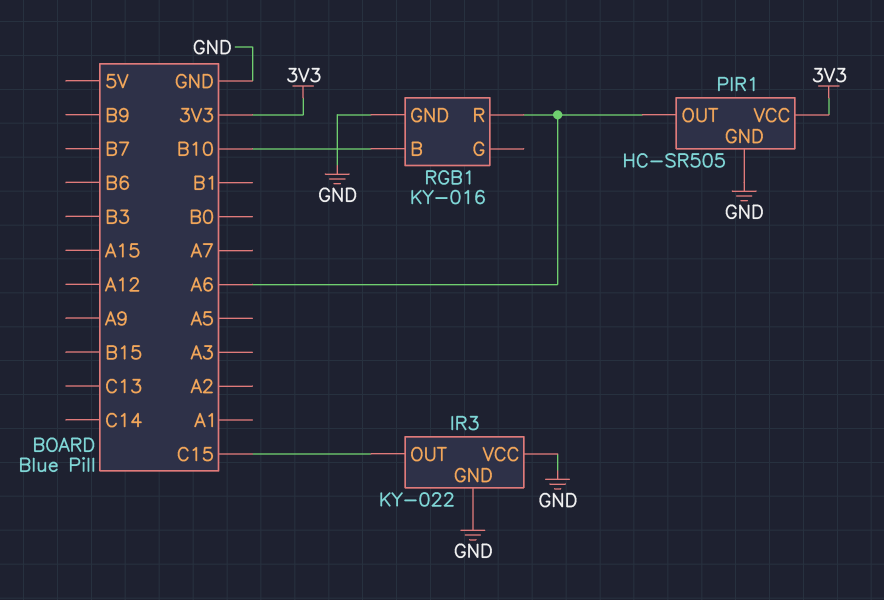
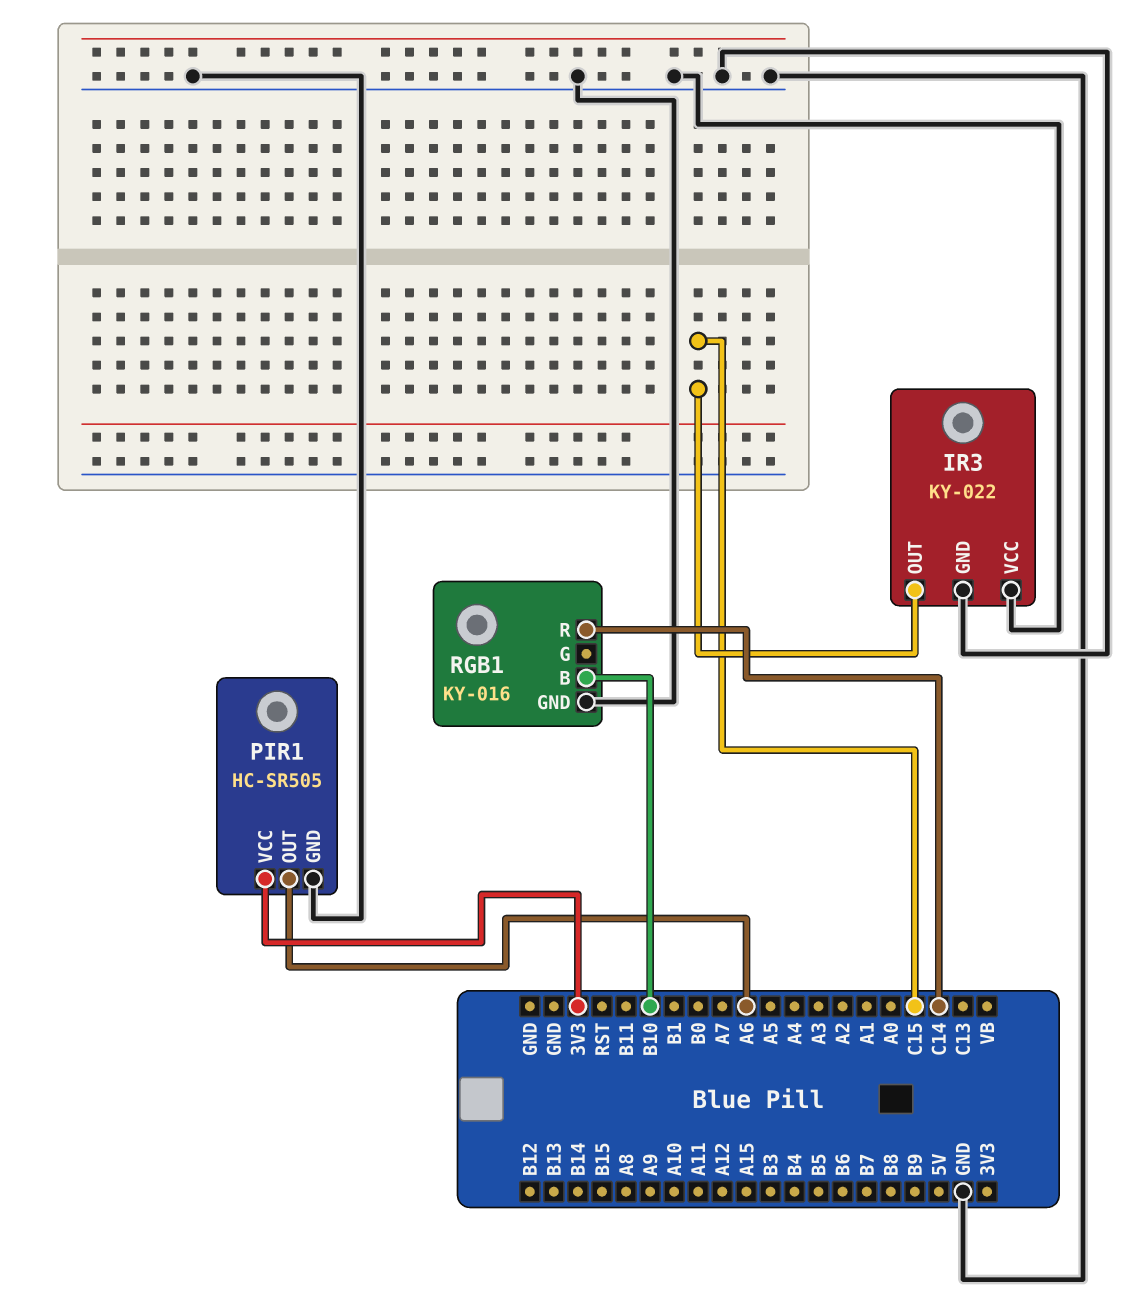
RGB1 pin R: A6 -> C14

